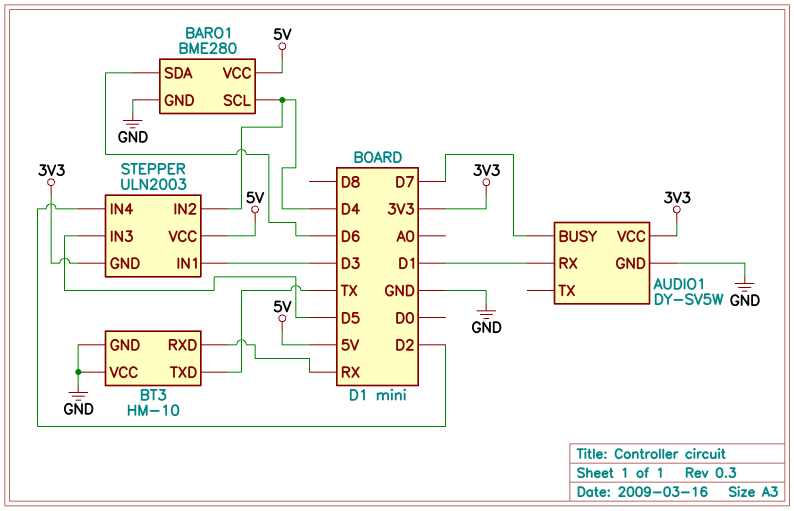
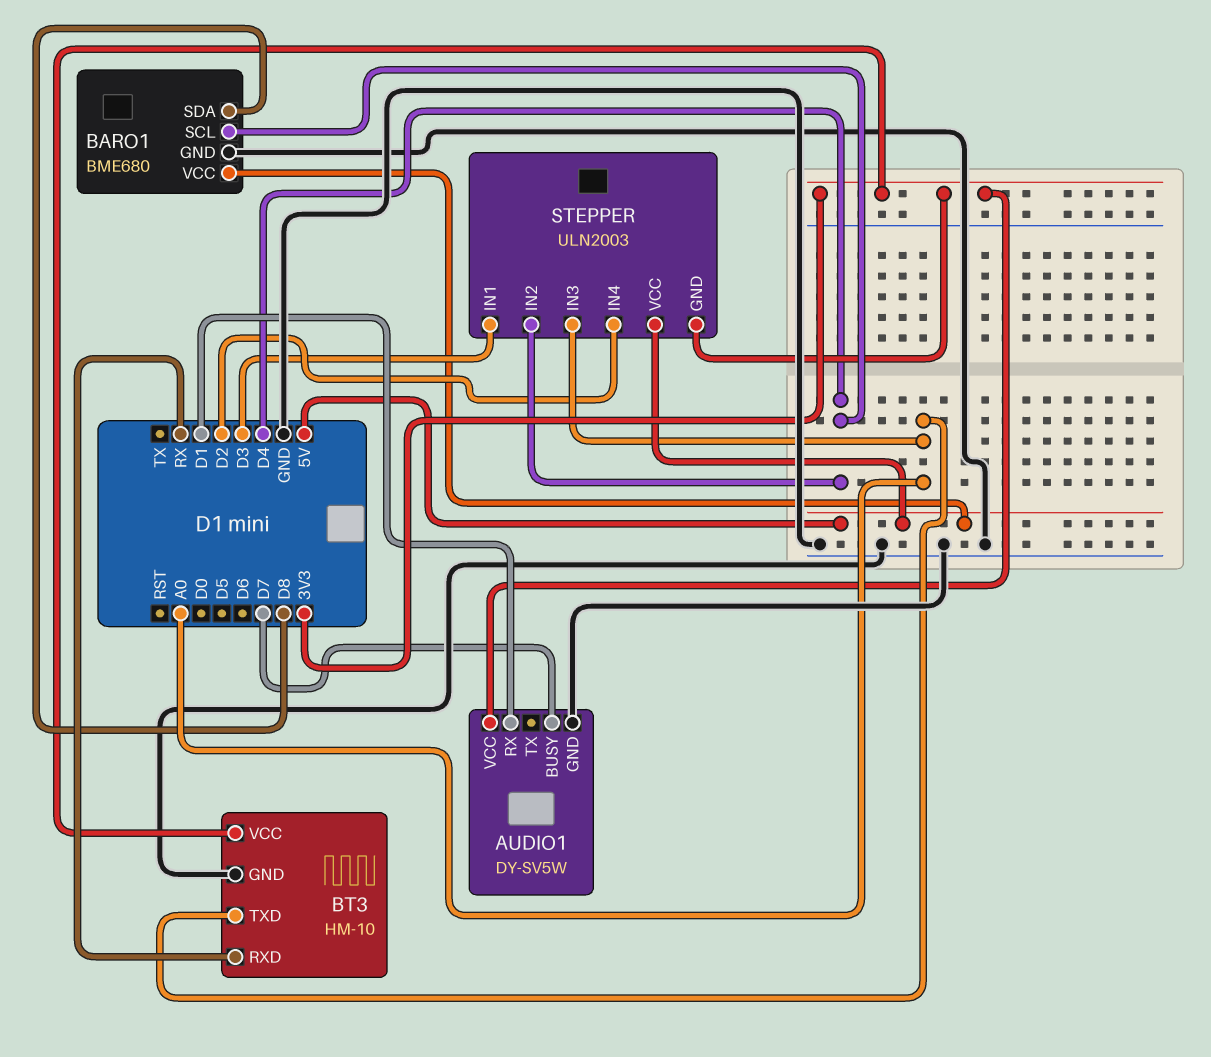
BARO1: BME280 -> BME680
BARO1 pin SDA: D6 -> D8
BT3 pin TXD: TX -> A0
BT3 pin VCC: GND -> 3V3
STEPPER pin IN3: D5 -> A0

